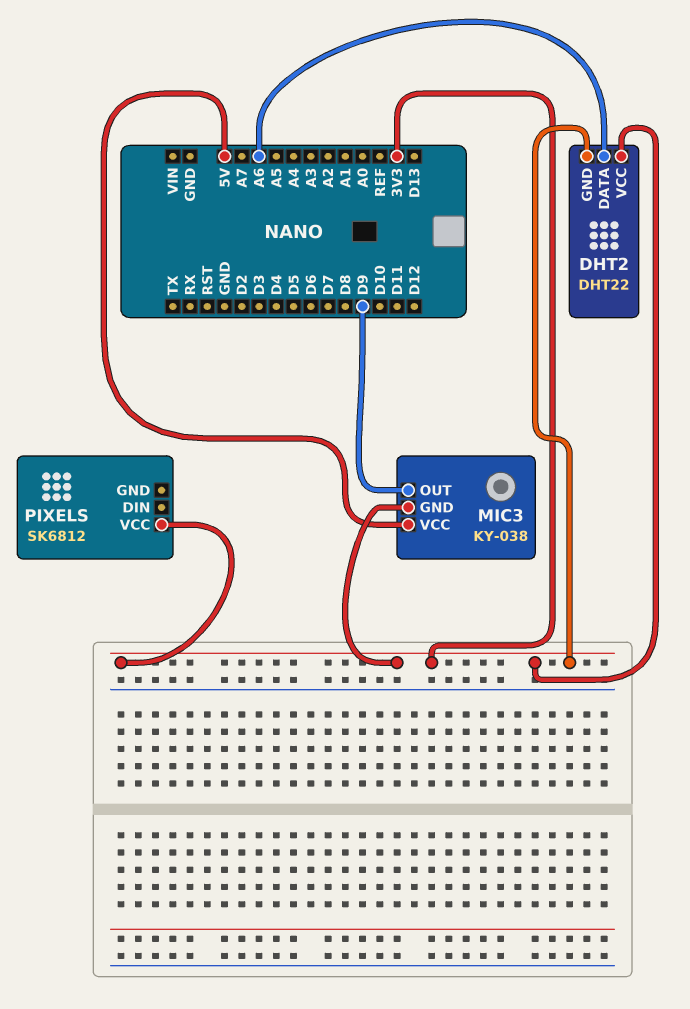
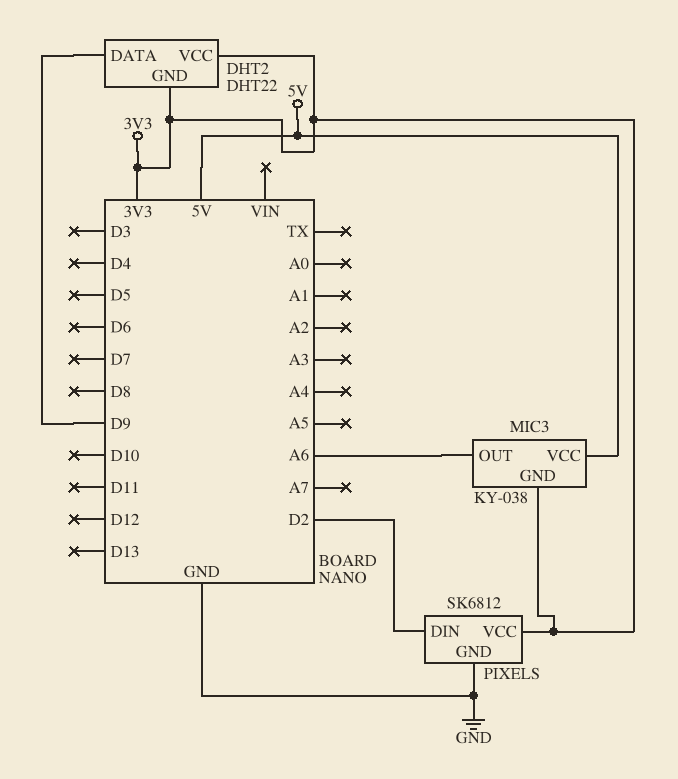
DHT2 pin DATA: A6 -> D9
MIC3 pin OUT: D9 -> A6
PIXELS pin DIN: none -> D2
PIXELS pin GND: none -> GND

